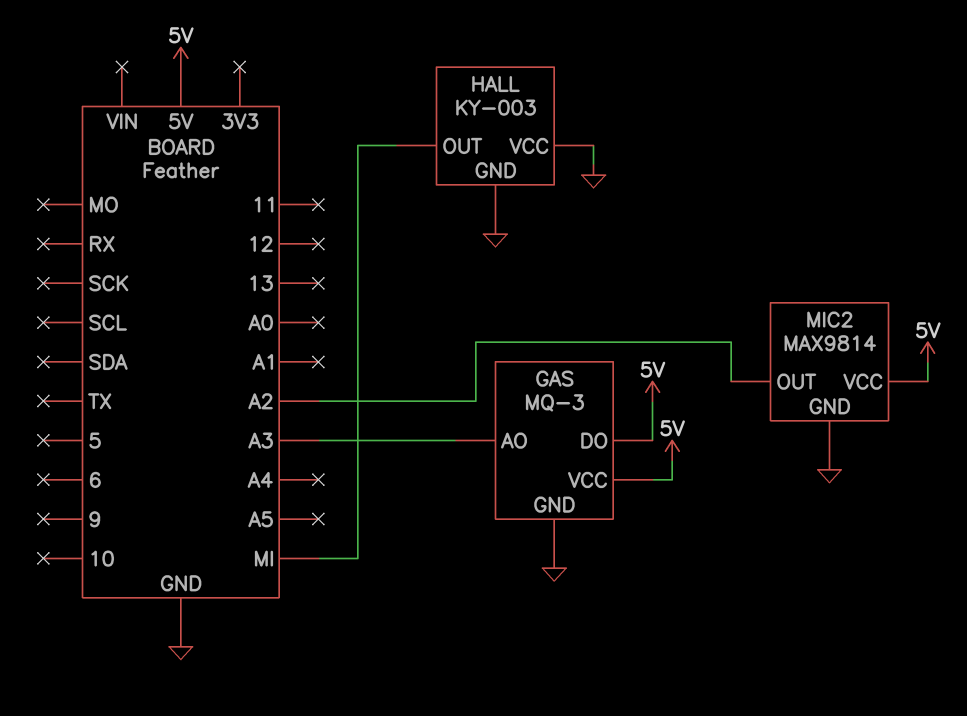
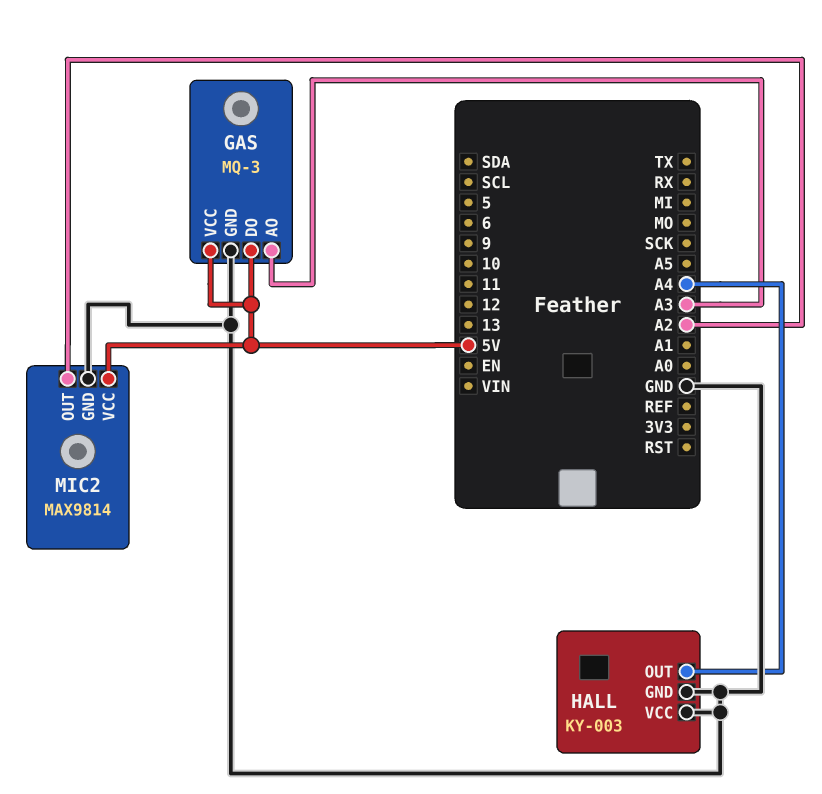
HALL pin OUT: MI -> A4

